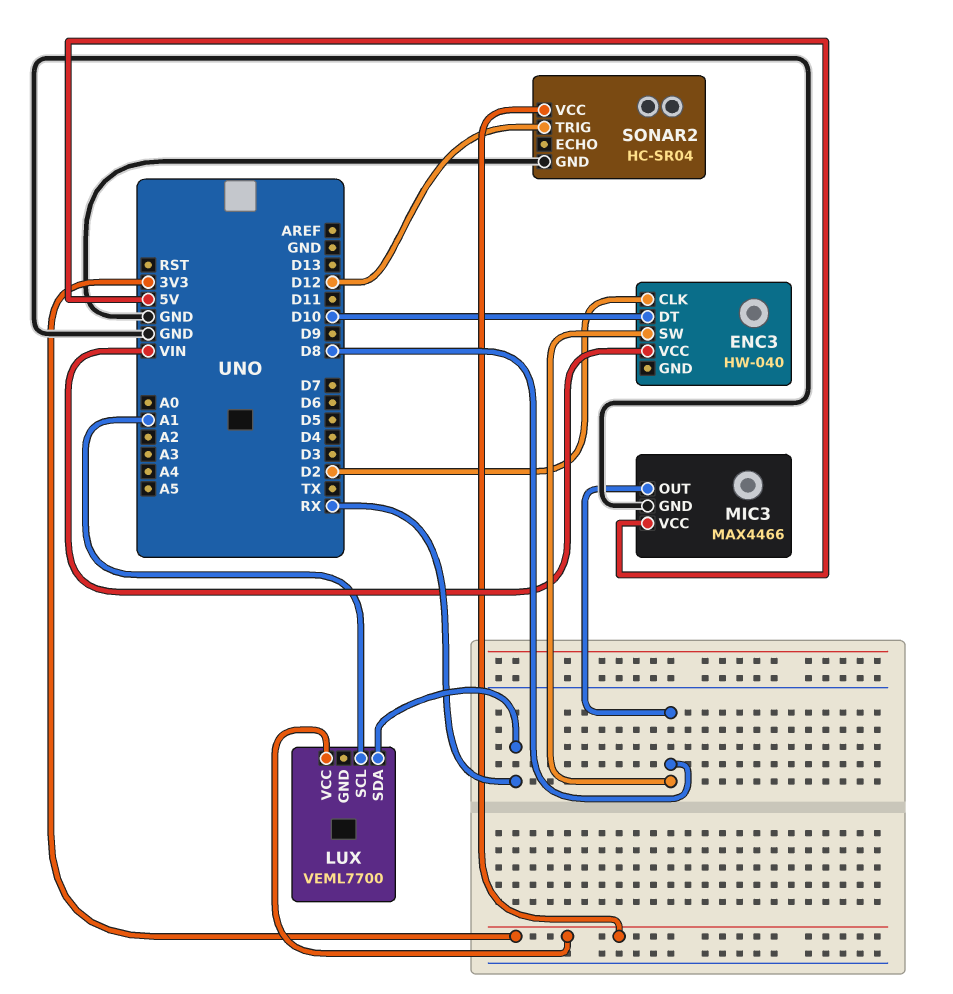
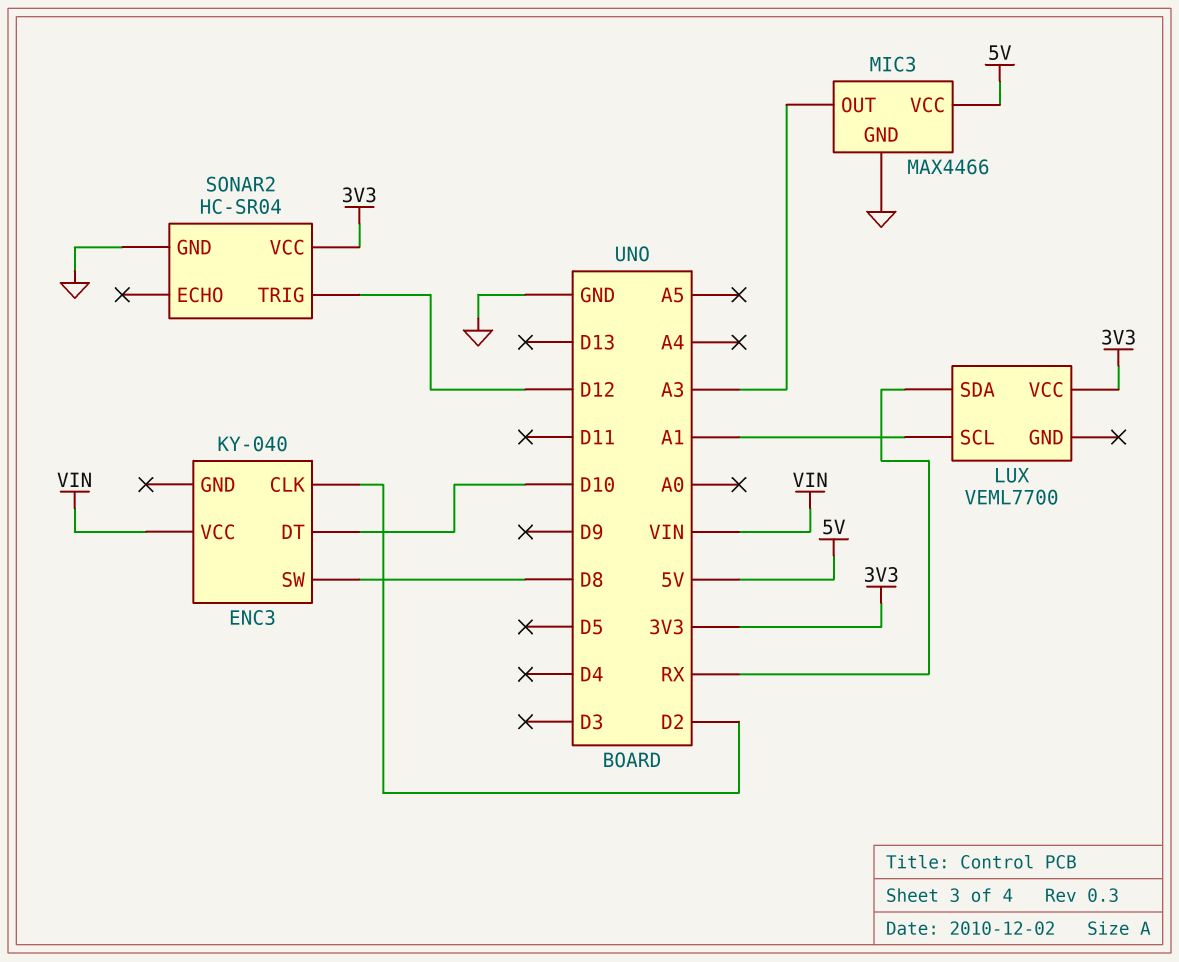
ENC3: HW-040 -> KY-040
MIC3 pin OUT: D8 -> A3

